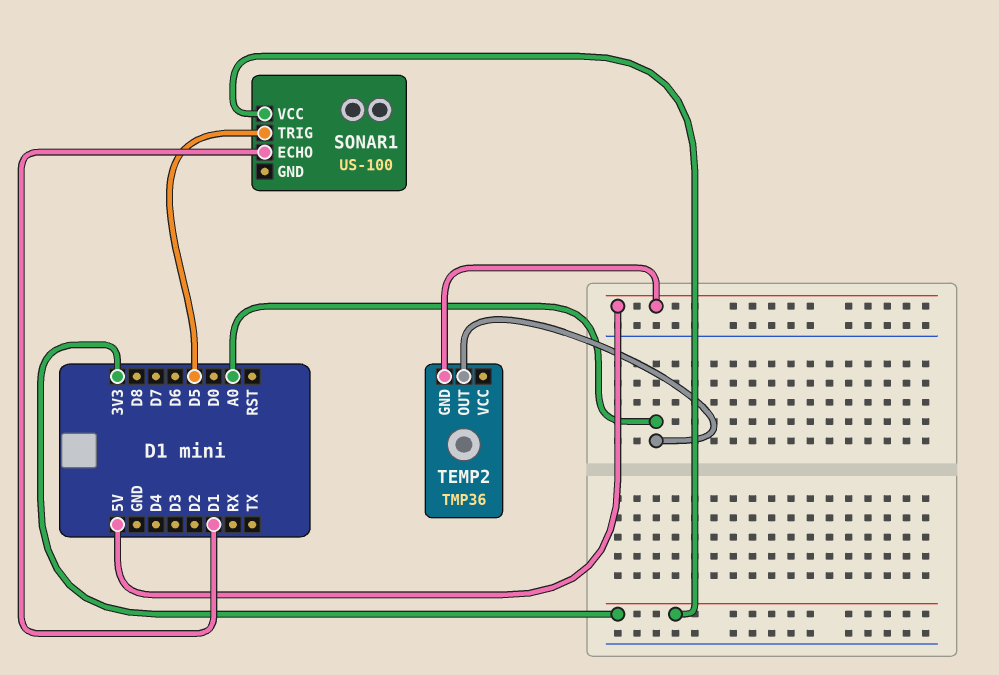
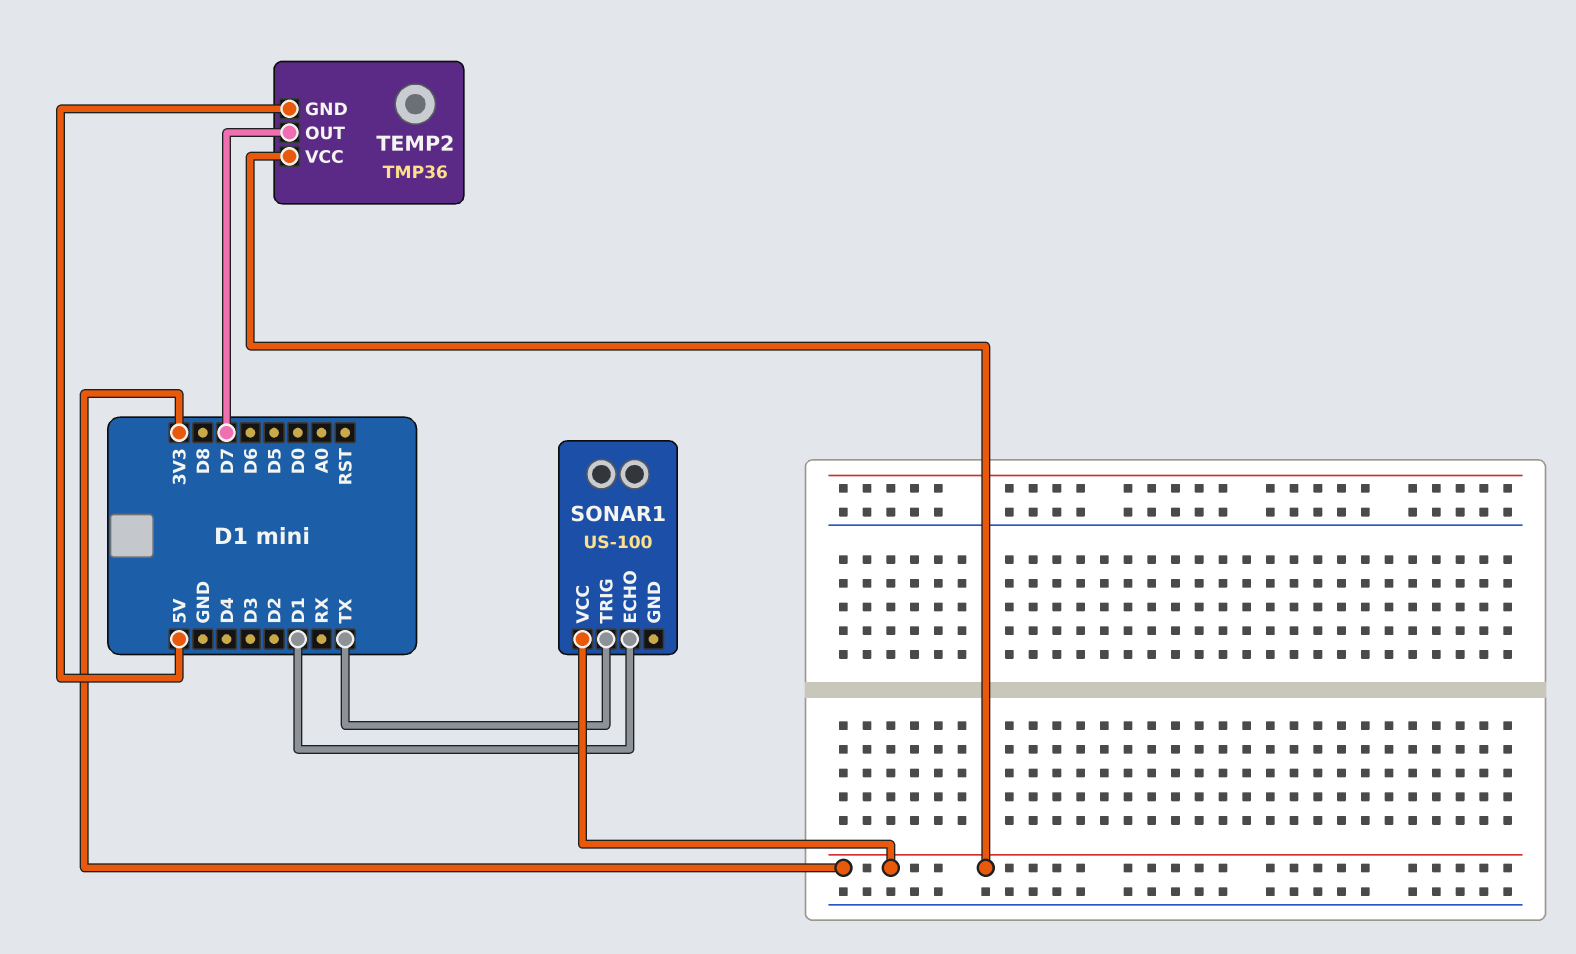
SONAR1 pin TRIG: D5 -> TX
TEMP2 pin OUT: A0 -> D7
TEMP2 pin VCC: none -> 3V3

